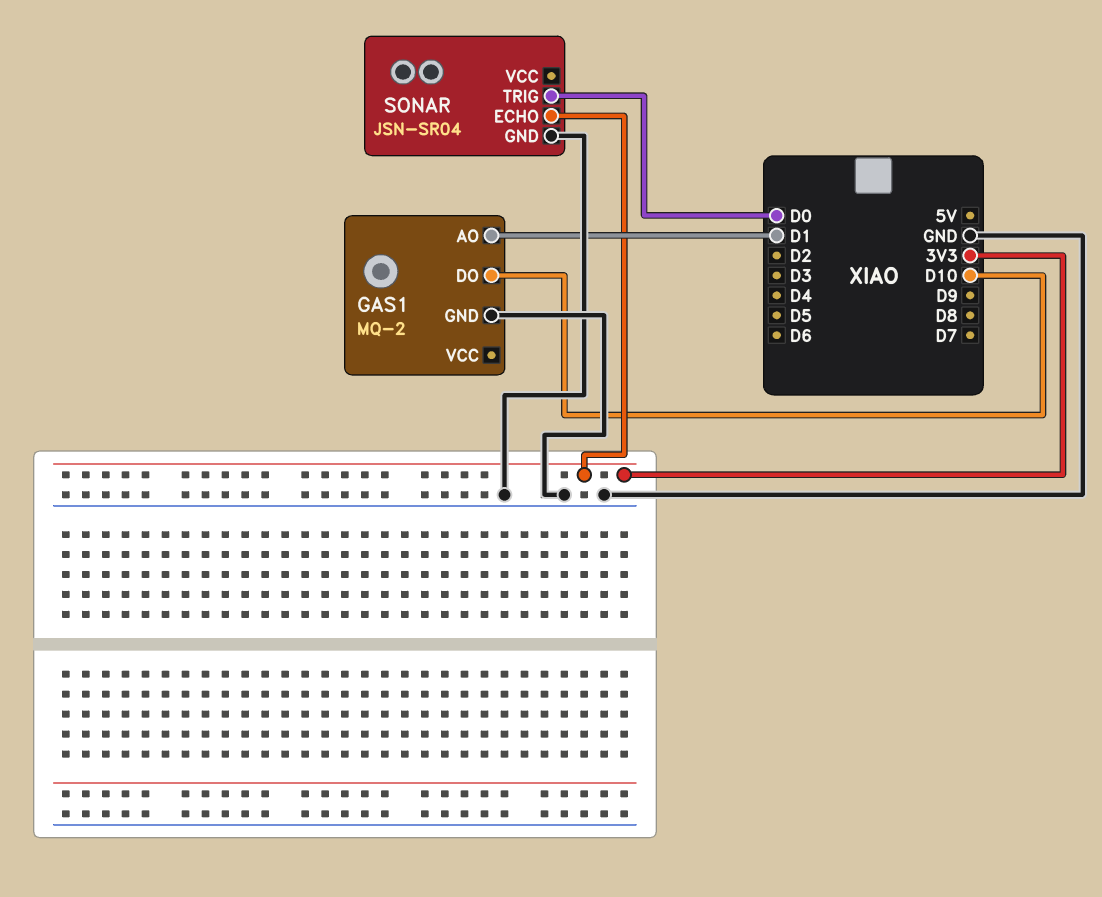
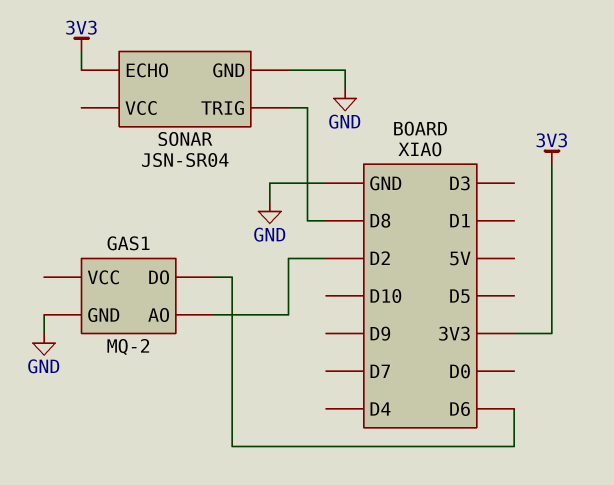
GAS1 pin AO: D1 -> D2
GAS1 pin DO: D10 -> D6
SONAR pin TRIG: D0 -> D8

